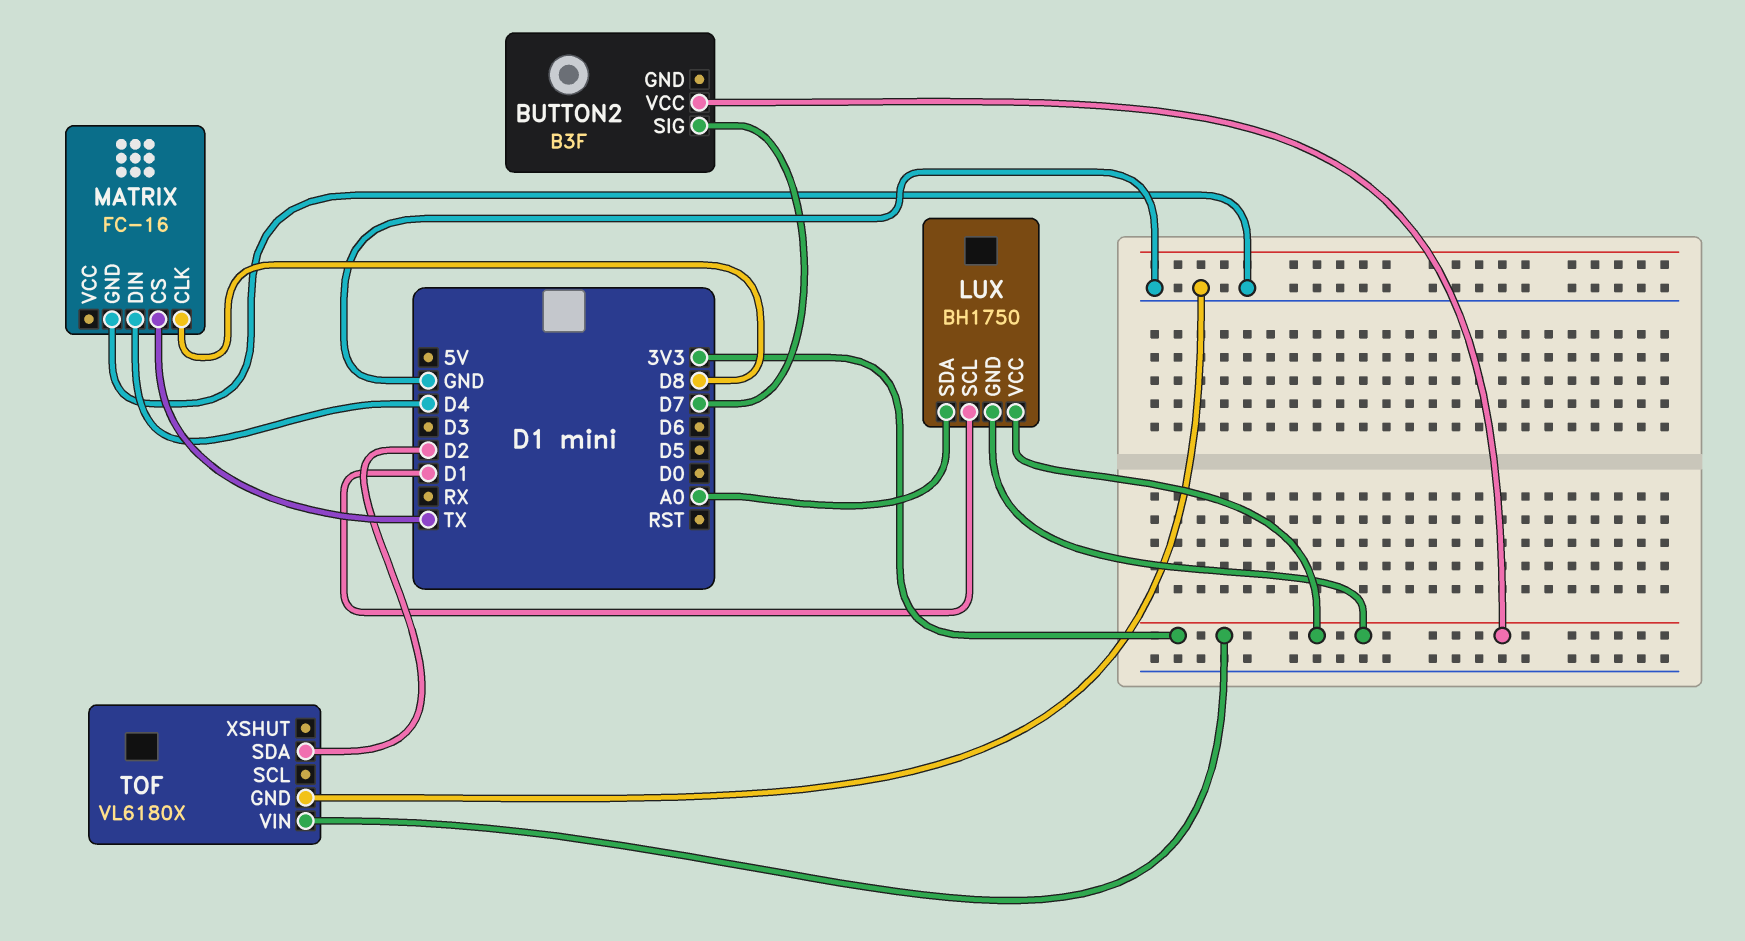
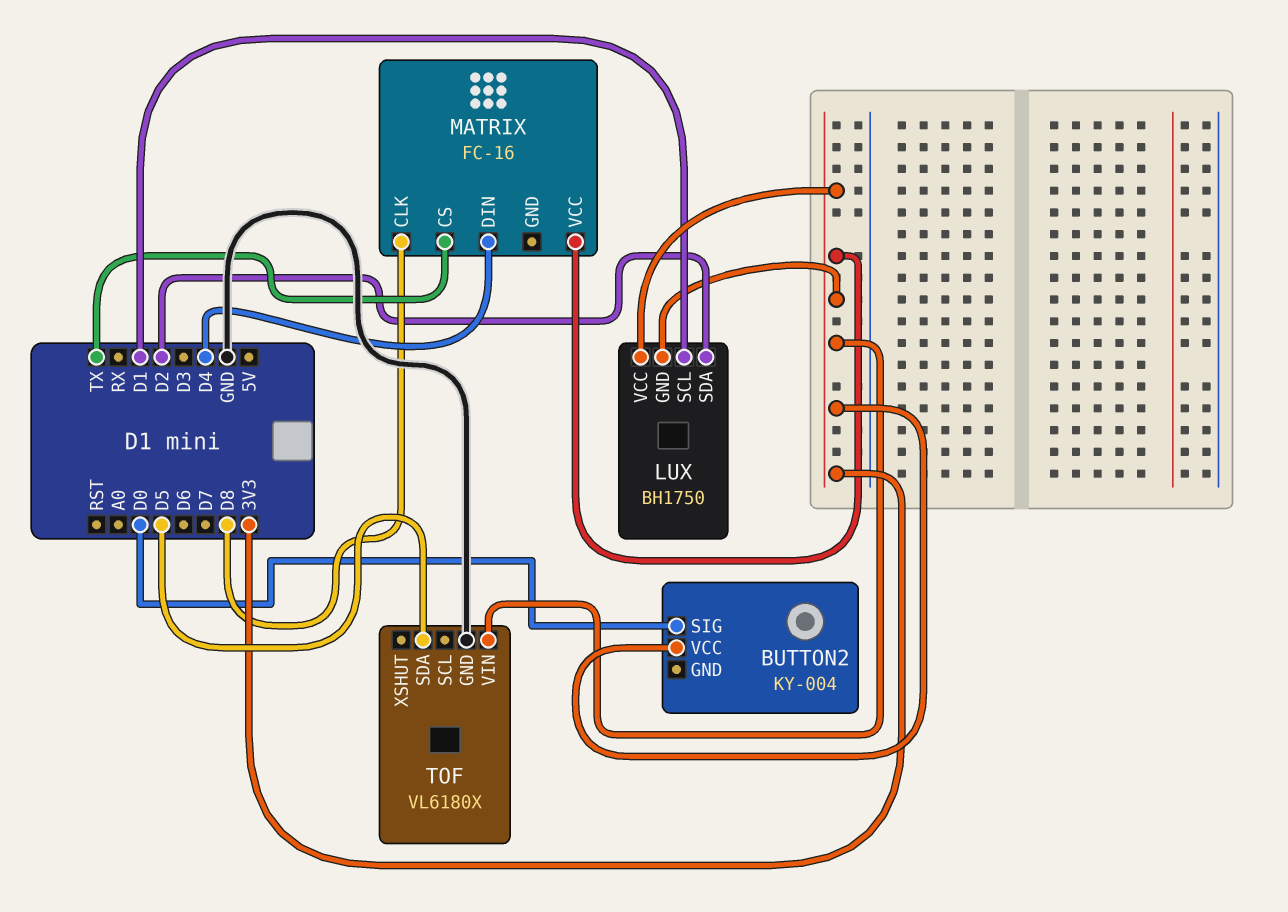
BUTTON2: B3F -> KY-004
BUTTON2 pin SIG: D7 -> D0
LUX pin SDA: A0 -> D2
MATRIX pin GND: GND -> none
MATRIX pin VCC: none -> 3V3
TOF pin SDA: D2 -> D5

